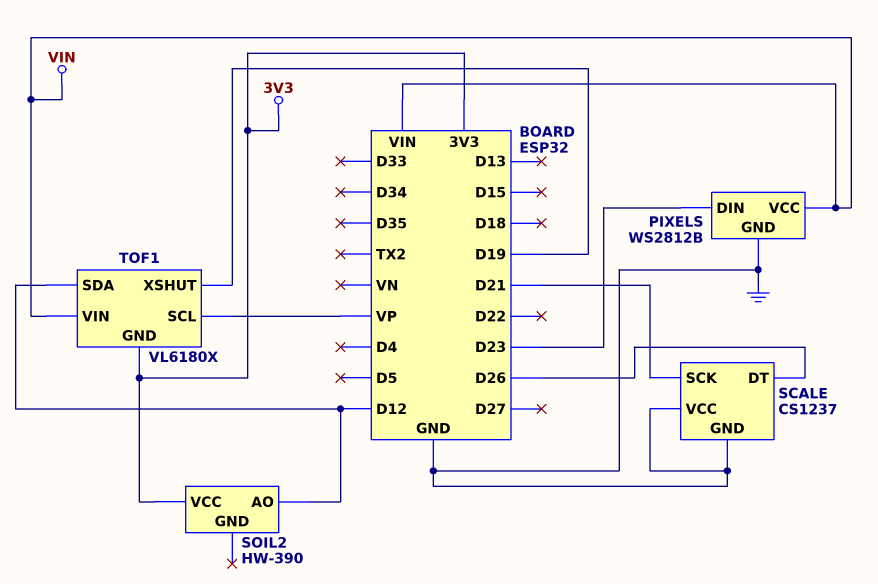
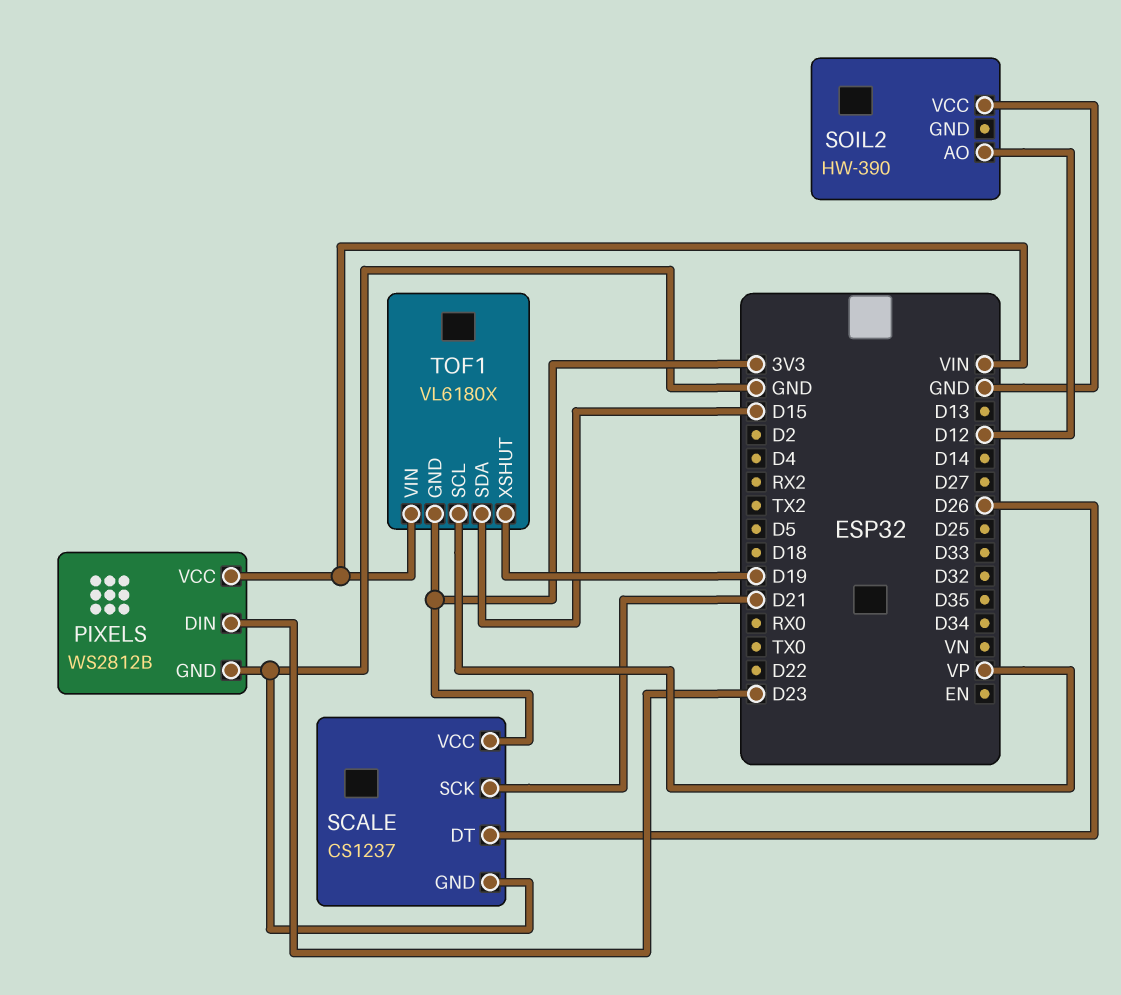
SCALE pin VCC: GND -> 3V3
SOIL2 pin VCC: 3V3 -> GND
TOF1 pin SDA: D12 -> D15

